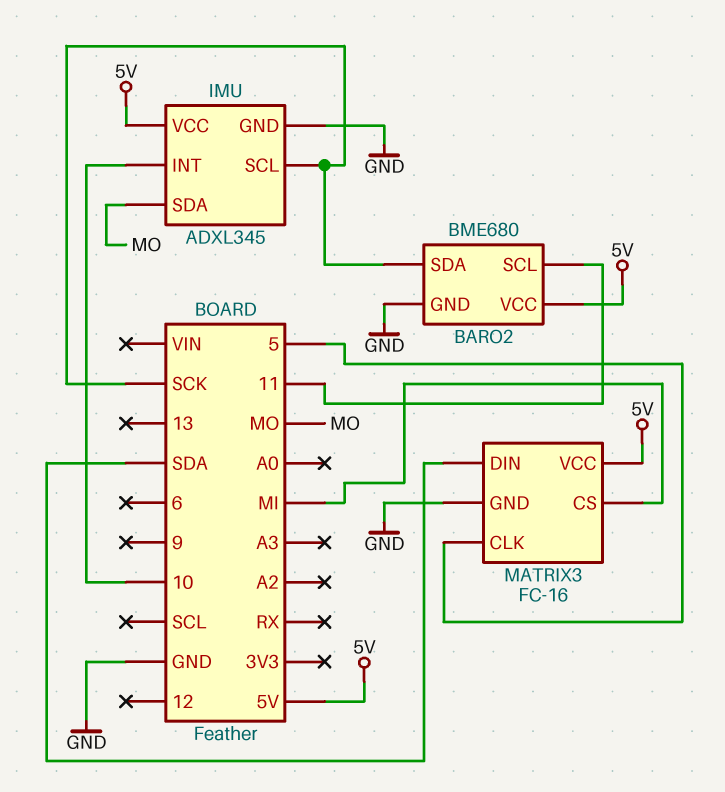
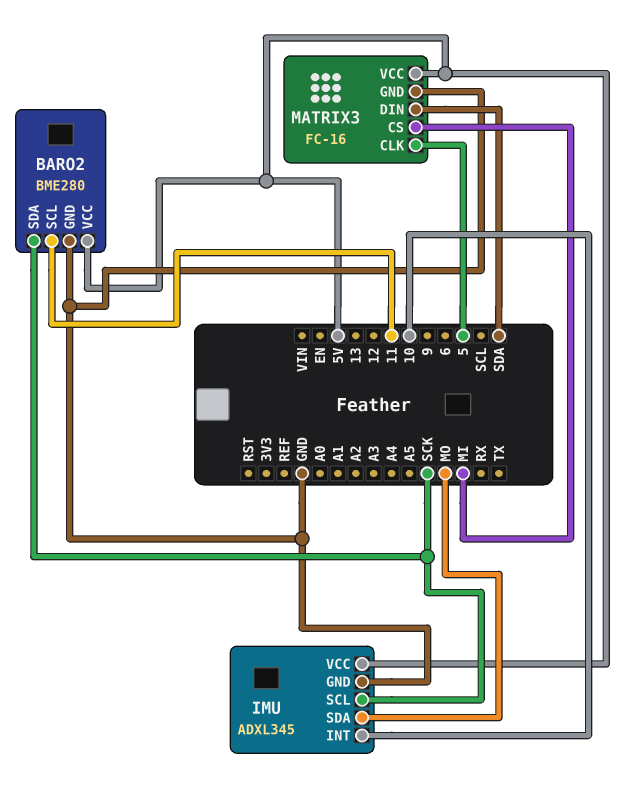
BARO2: BME680 -> BME280

